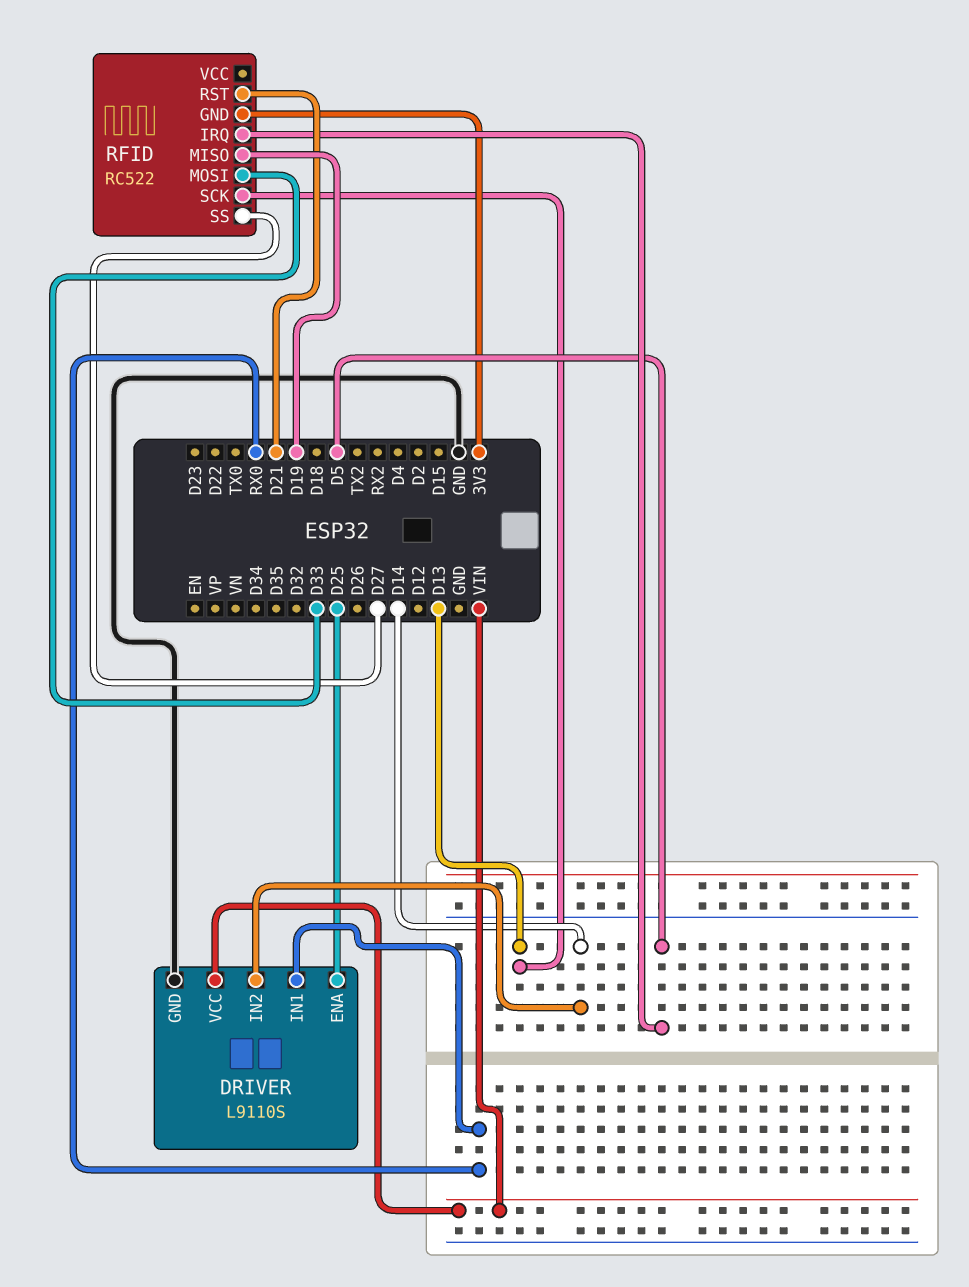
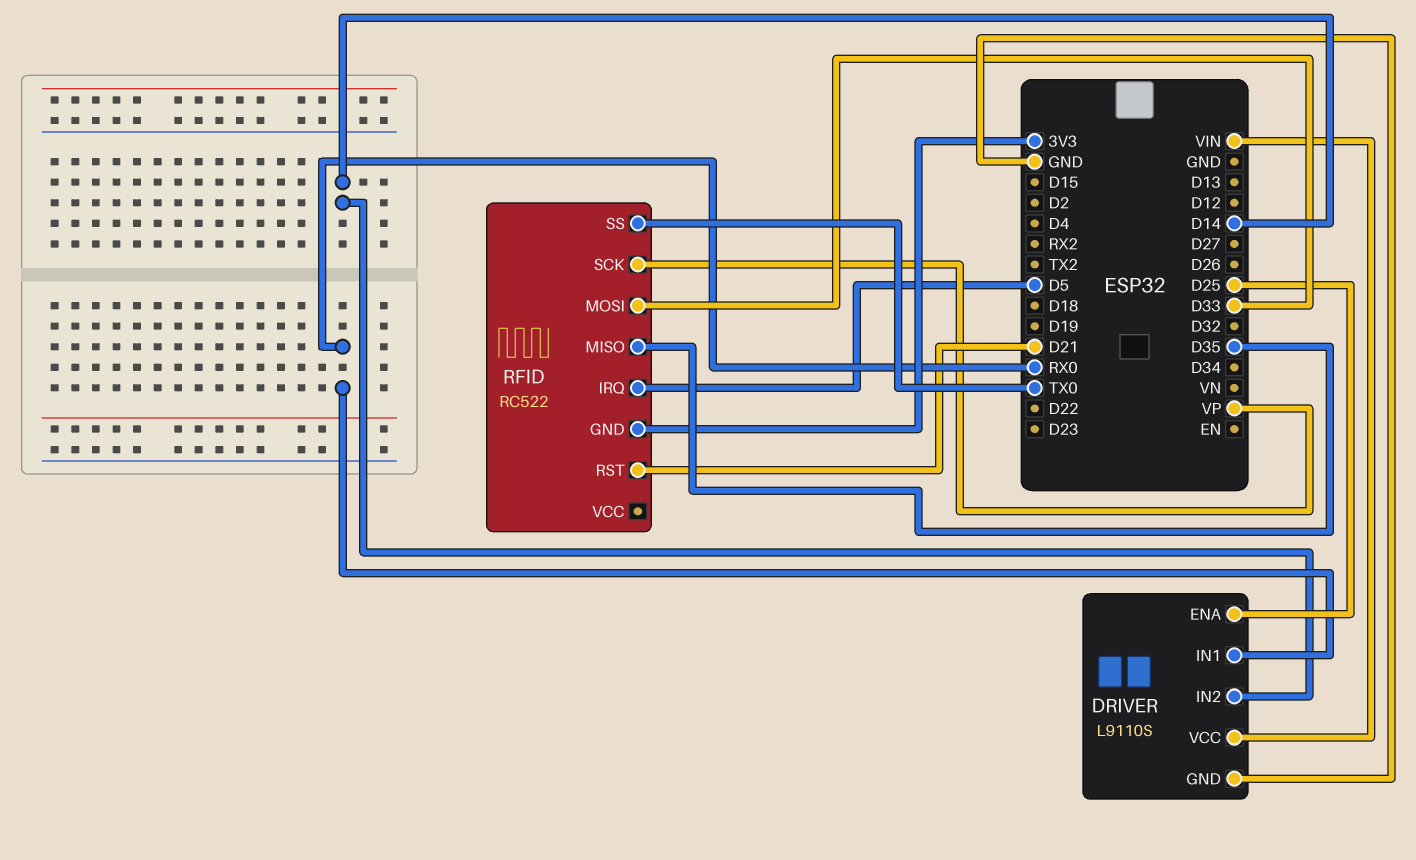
RFID pin MISO: D19 -> D35
RFID pin SCK: D13 -> VP
RFID pin SS: D27 -> TX0

